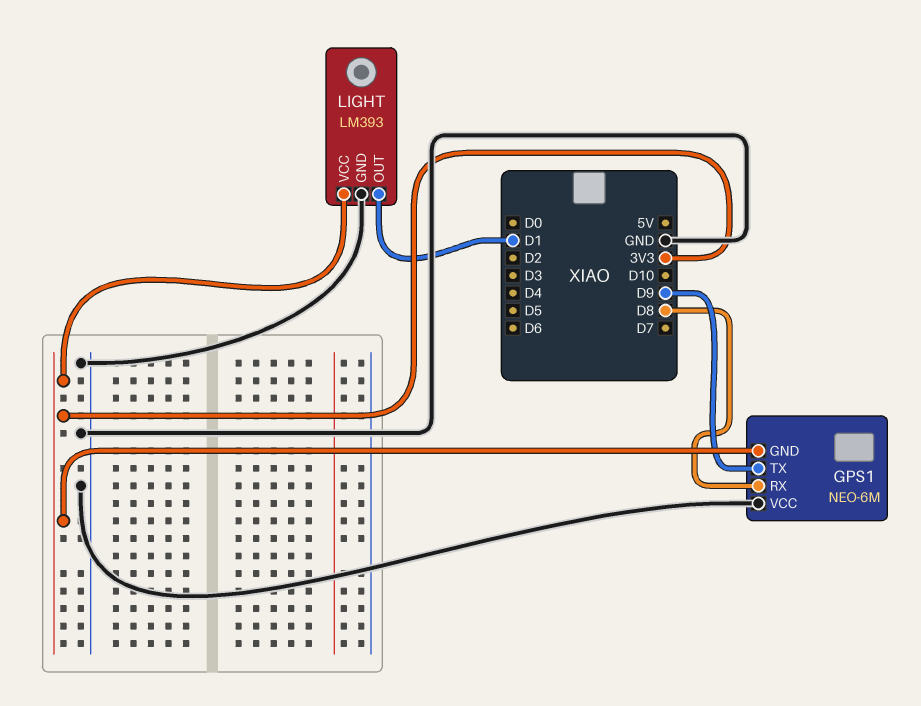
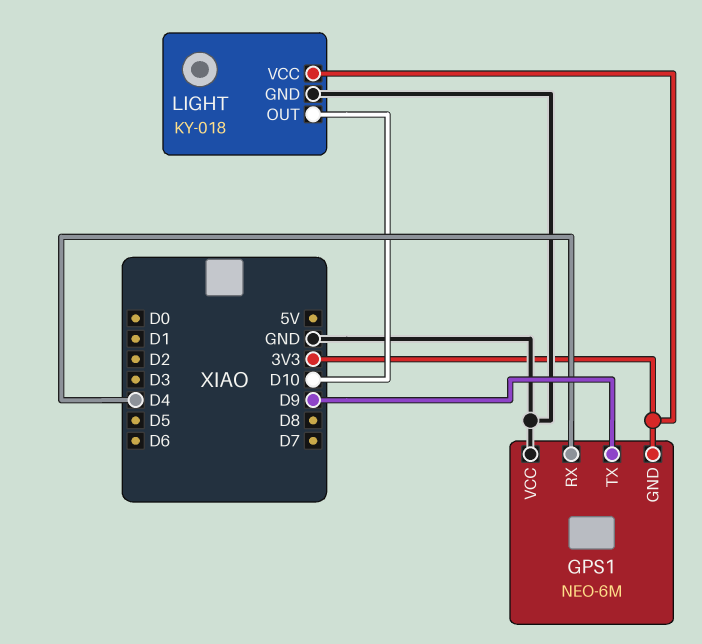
GPS1 pin RX: D8 -> D4
LIGHT: LM393 -> KY-018
LIGHT pin OUT: D1 -> D10

